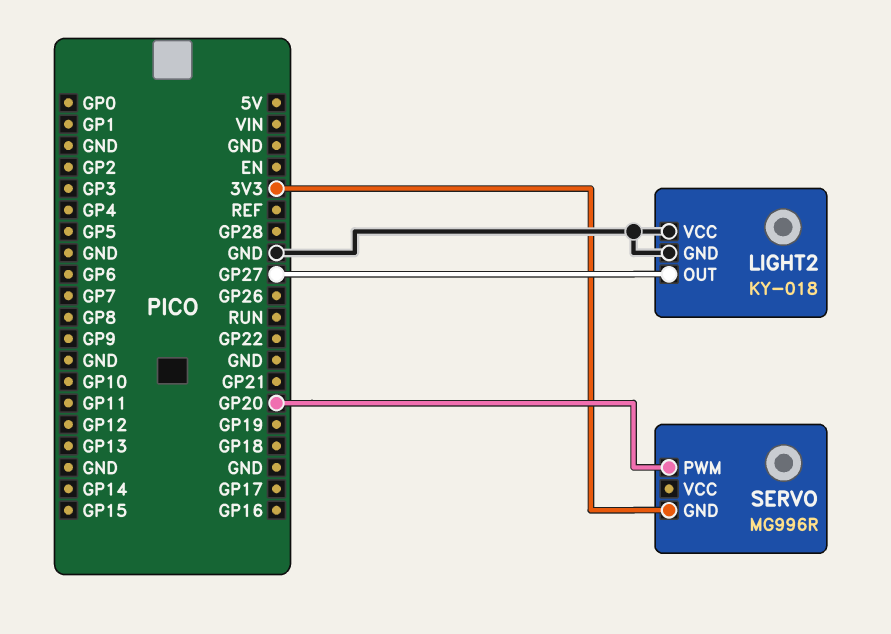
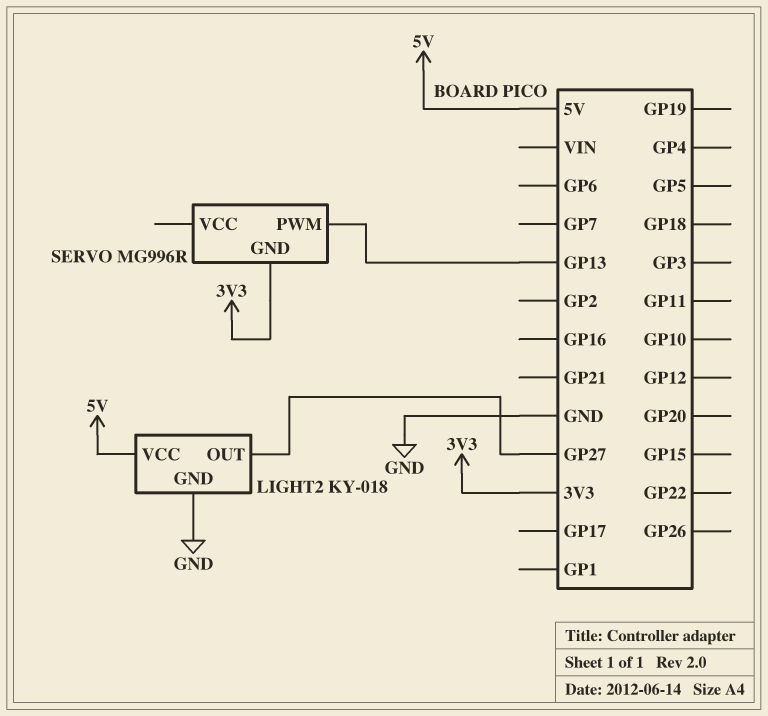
LIGHT2 pin VCC: GND -> 5V
SERVO pin PWM: GP20 -> GP13

